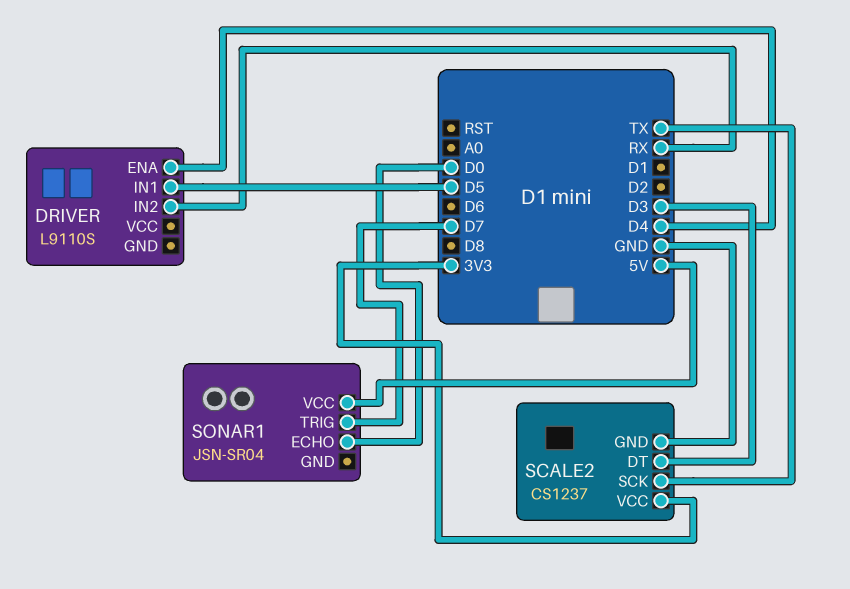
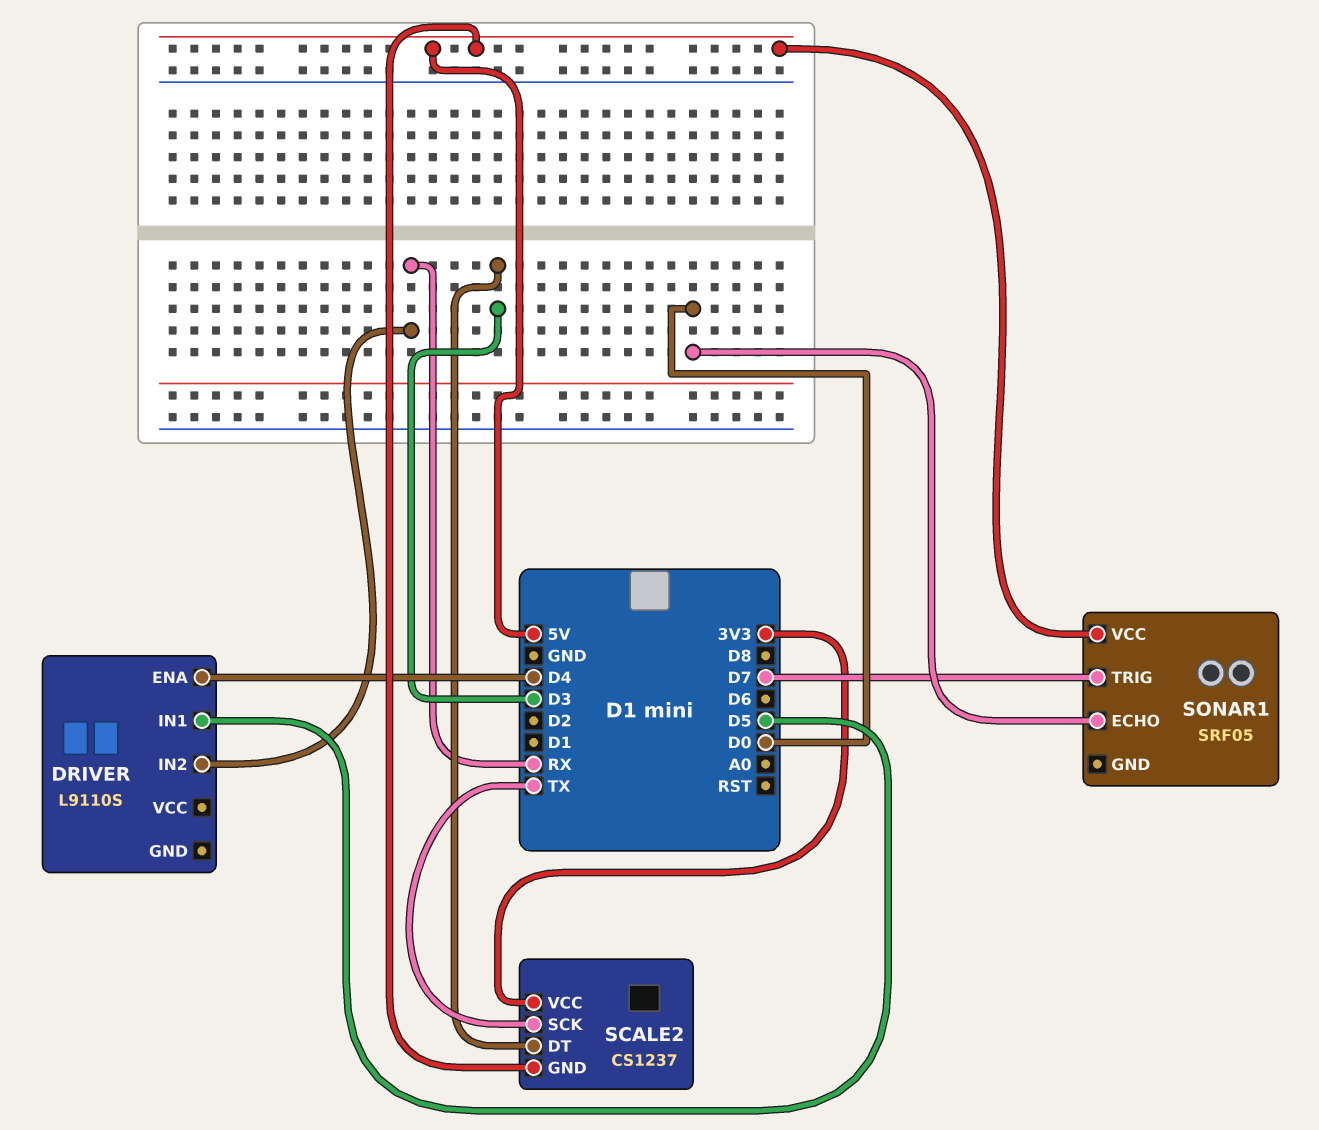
SCALE2 pin GND: GND -> 5V
SONAR1: JSN-SR04 -> SRF05

